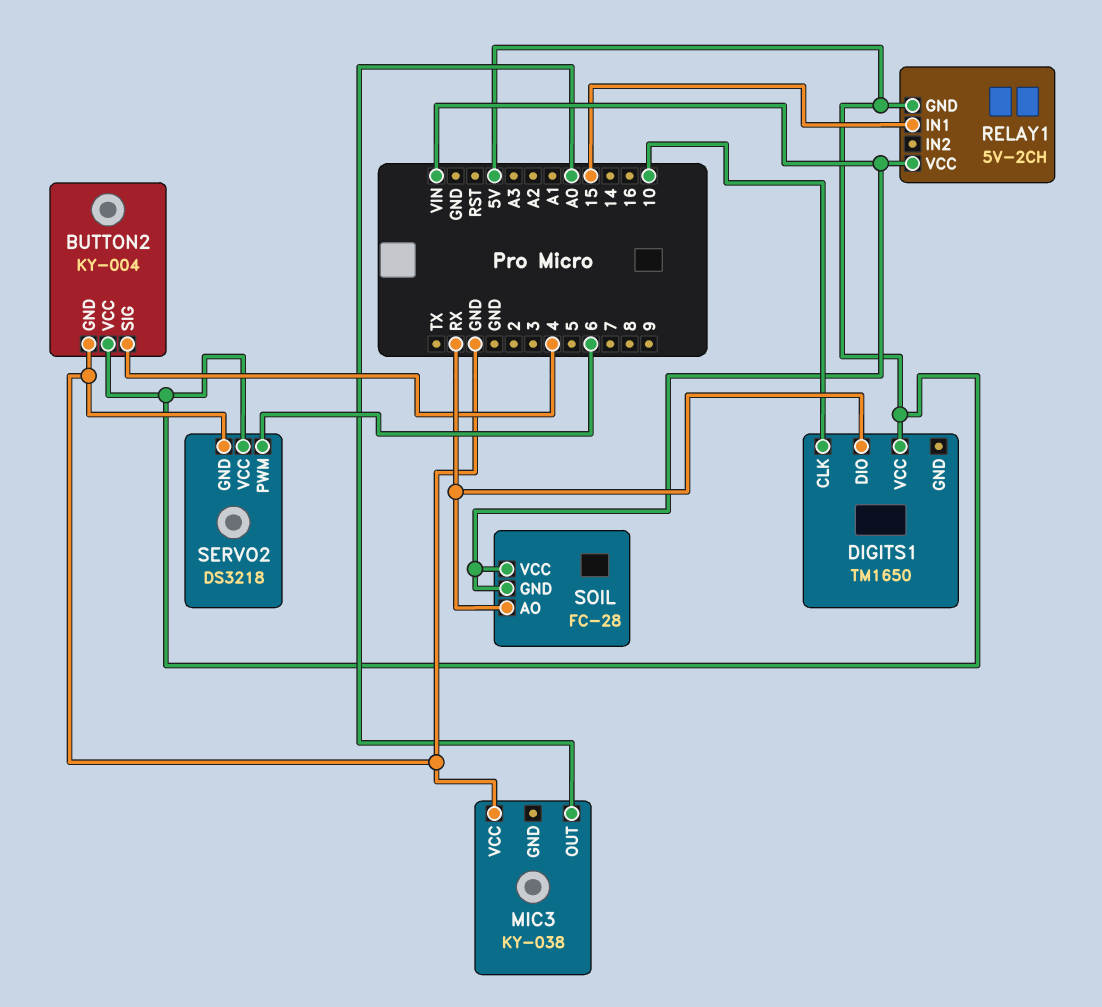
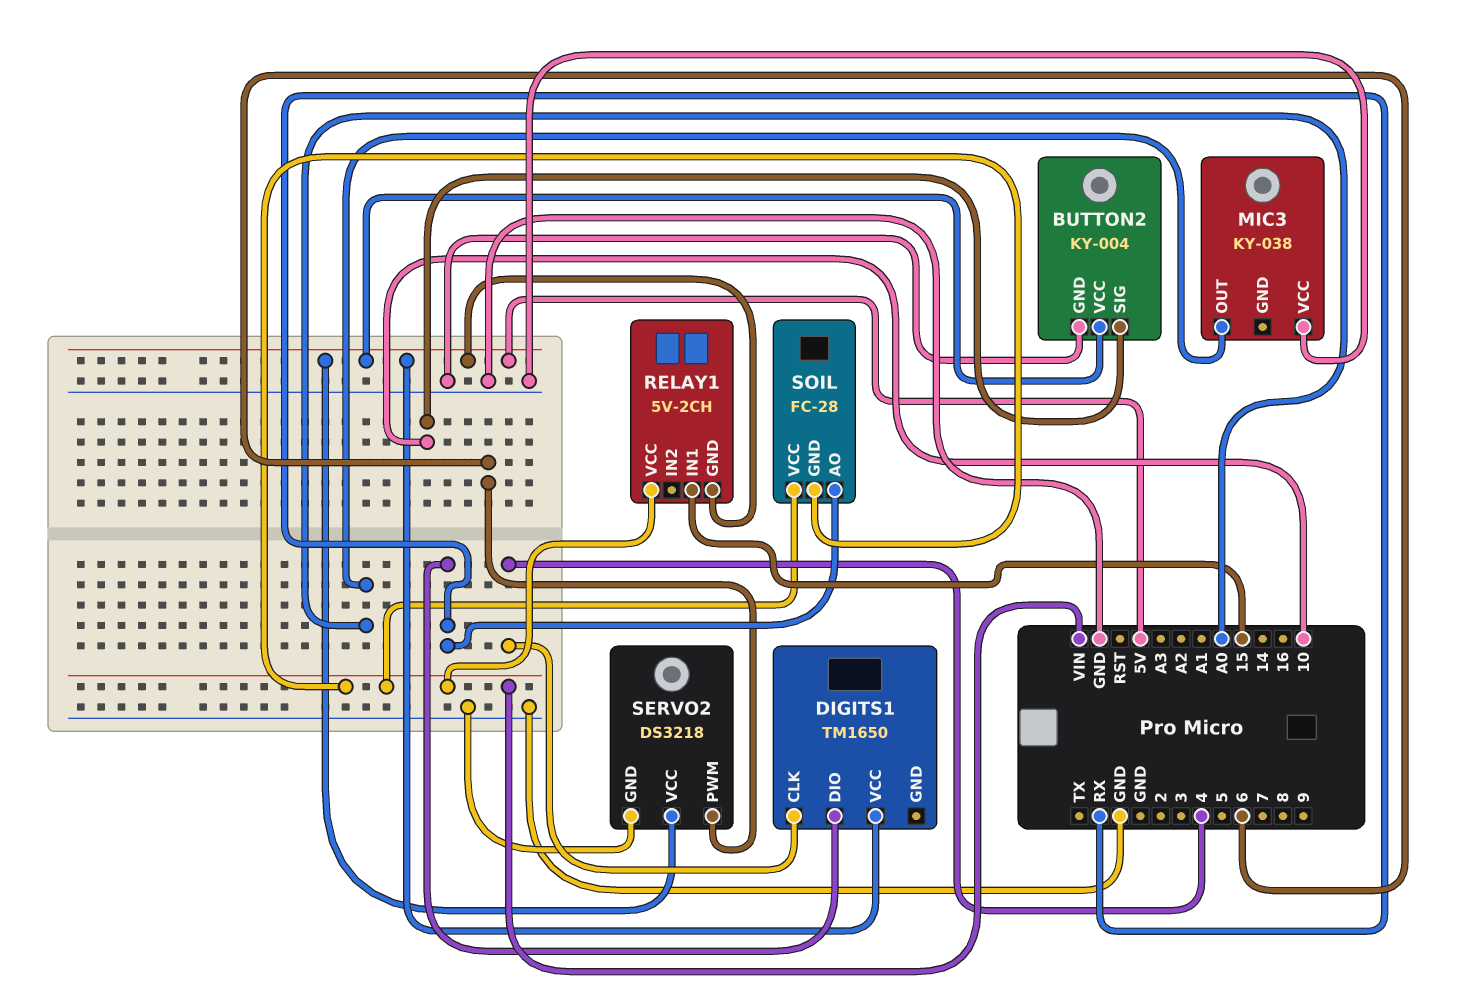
BUTTON2 pin SIG: 4 -> 10
DIGITS1 pin CLK: 10 -> 4

